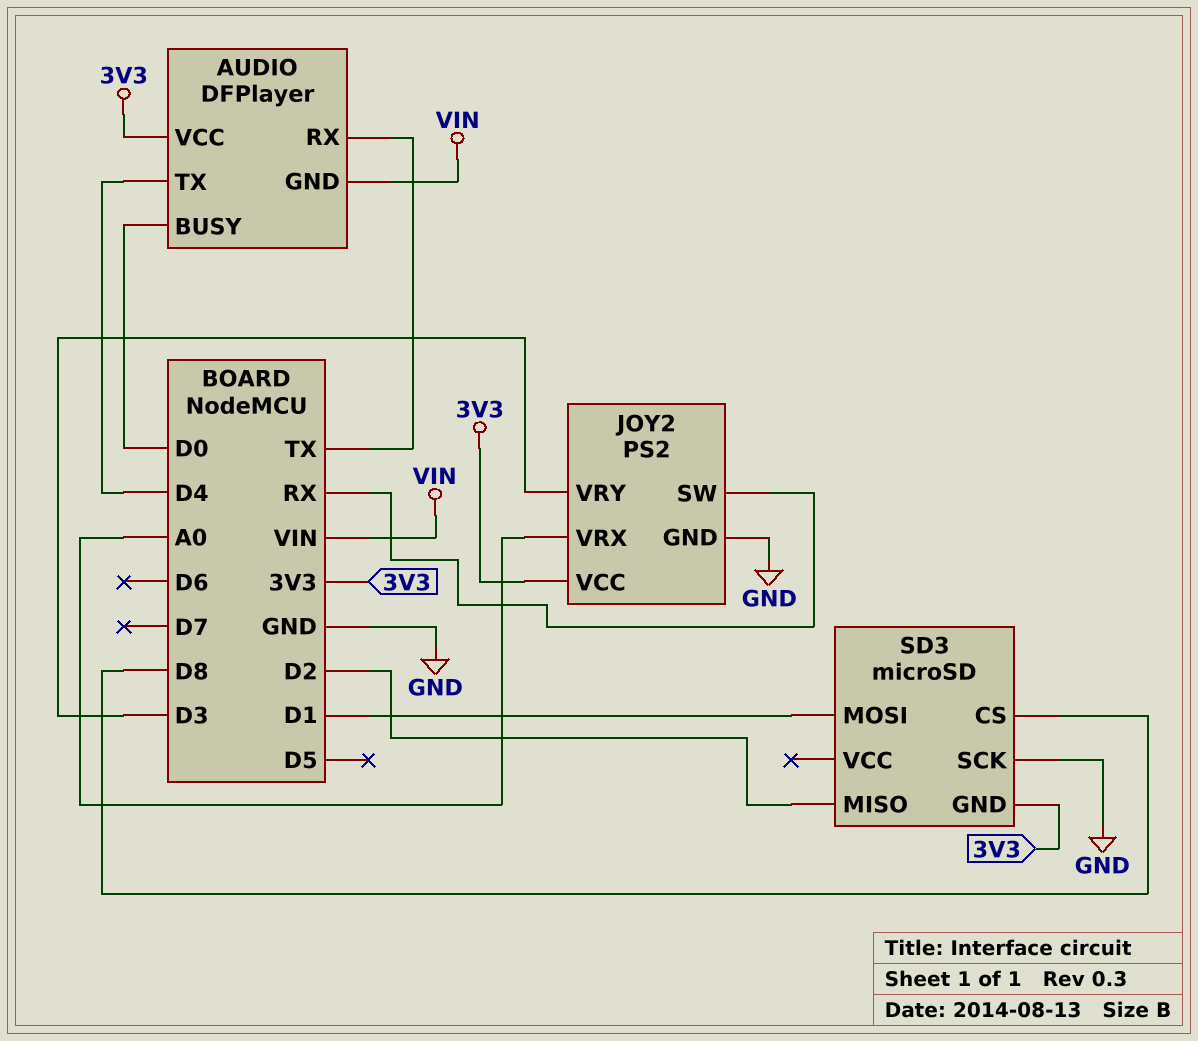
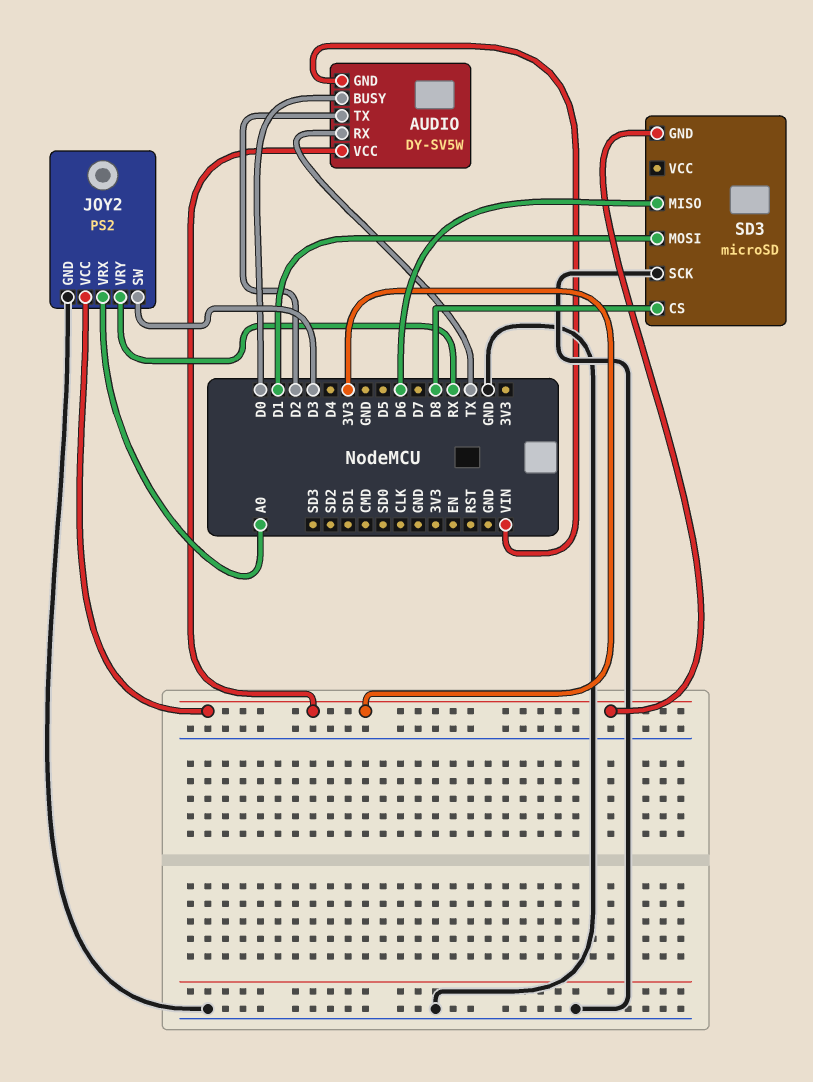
AUDIO: DFPlayer -> DY-SV5W
AUDIO pin TX: D4 -> D2
JOY2 pin SW: RX -> D3
JOY2 pin VRY: D3 -> RX
SD3 pin MISO: D2 -> D6

